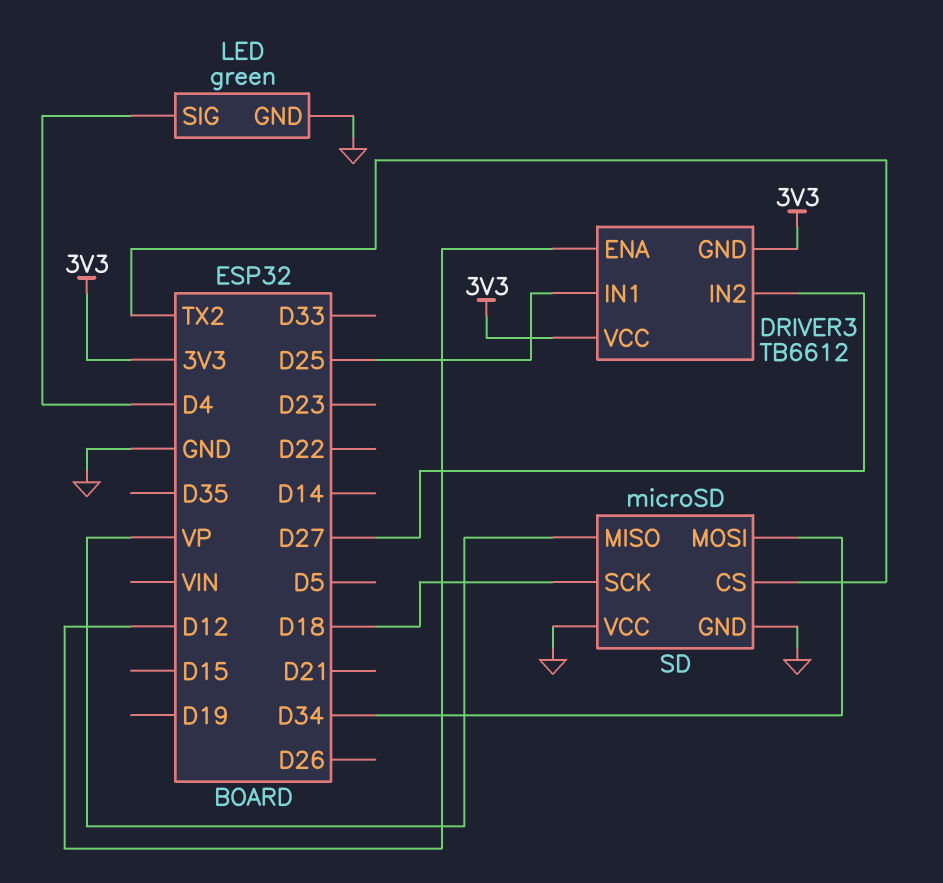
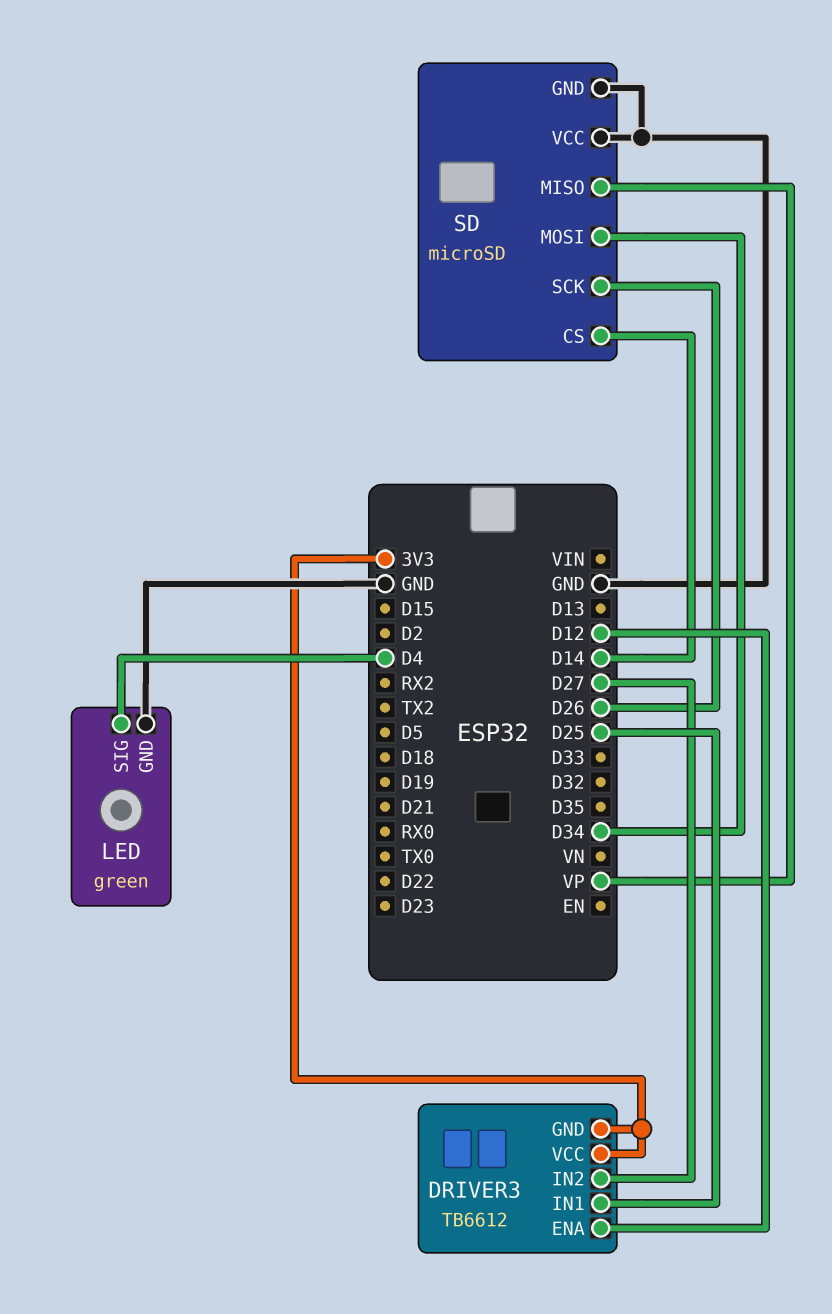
SD pin CS: TX2 -> D14
SD pin SCK: D18 -> D26

